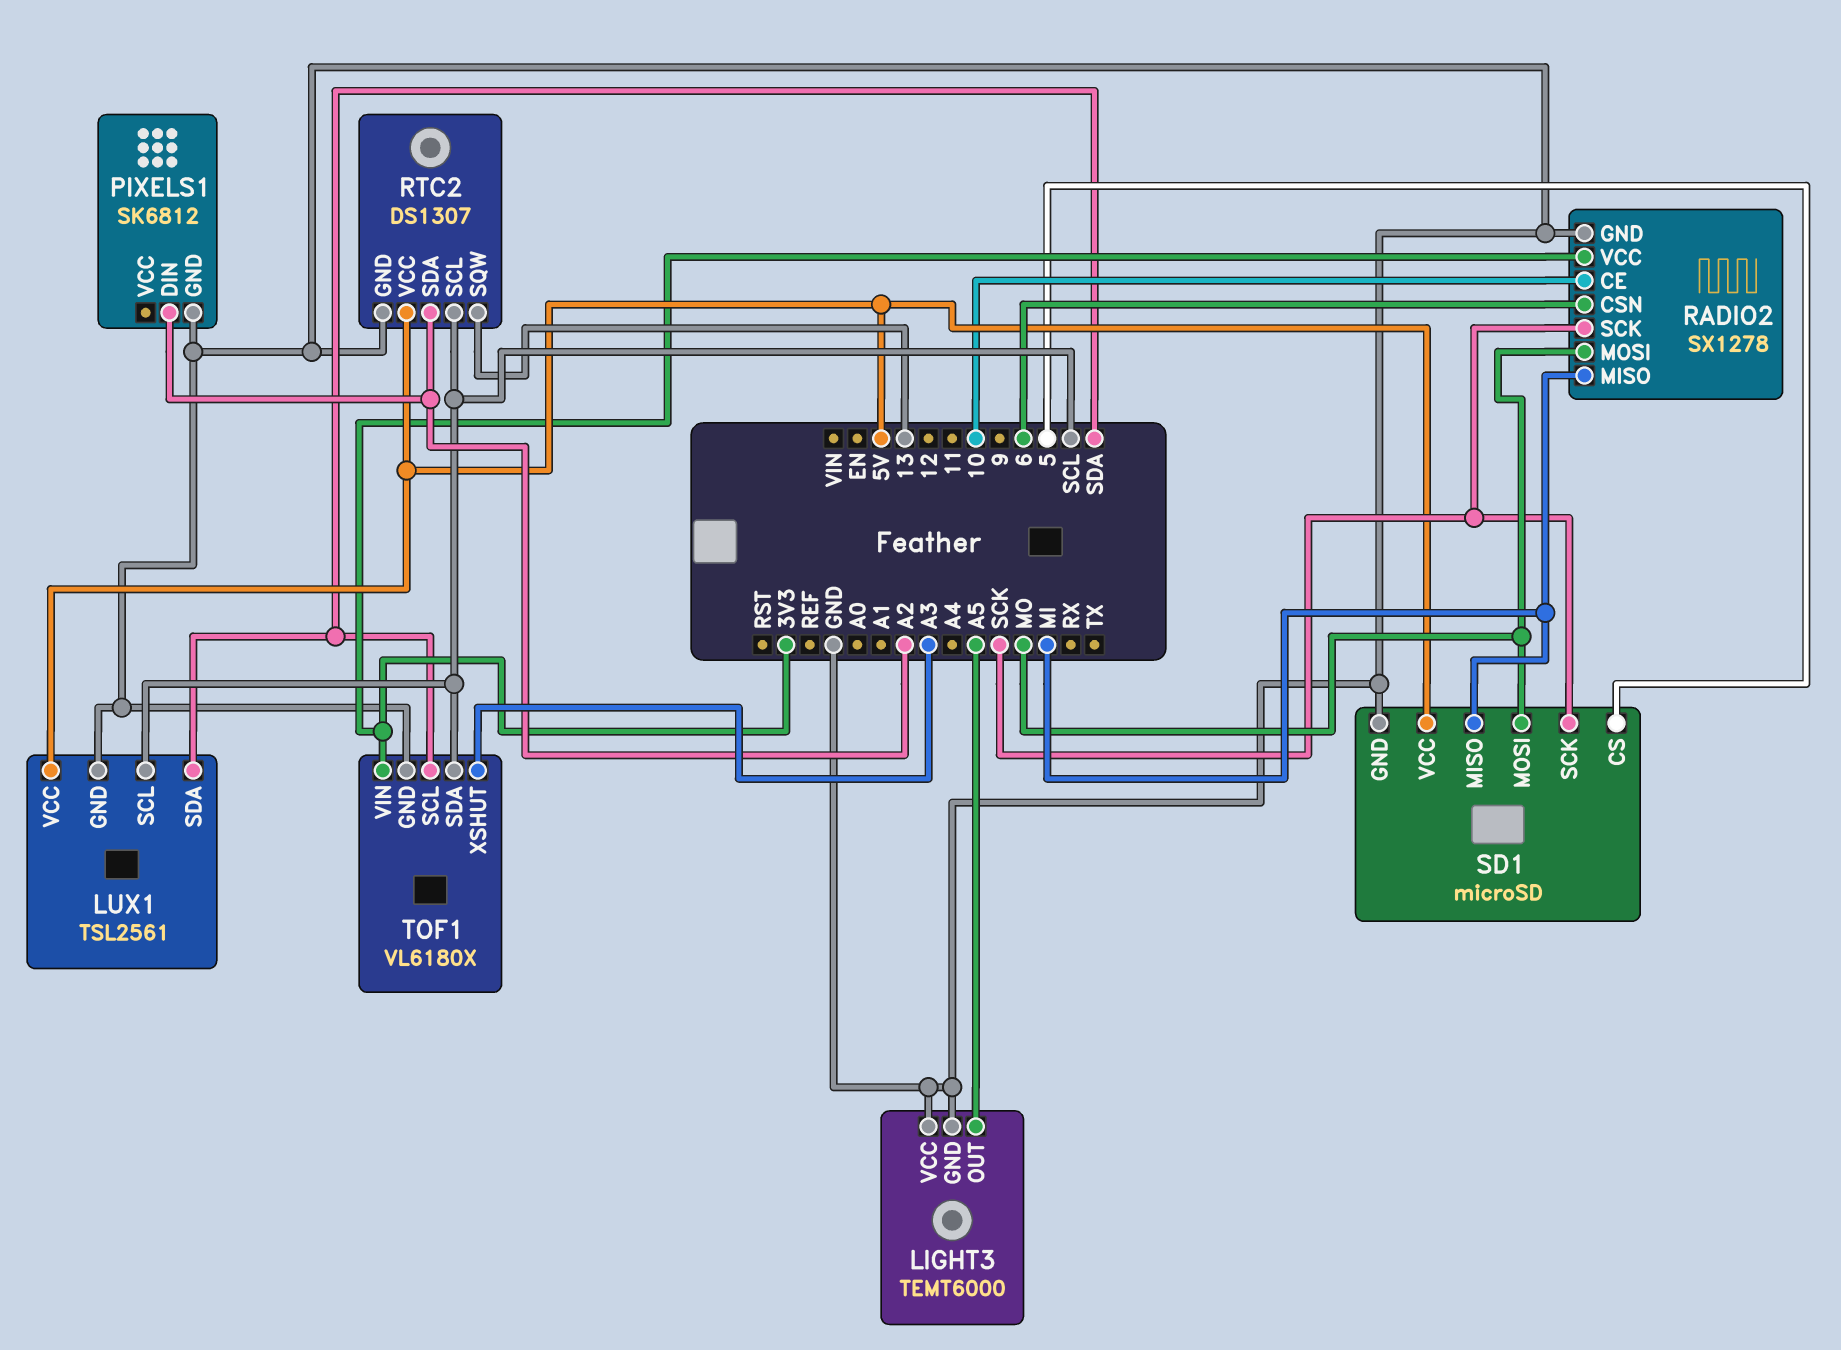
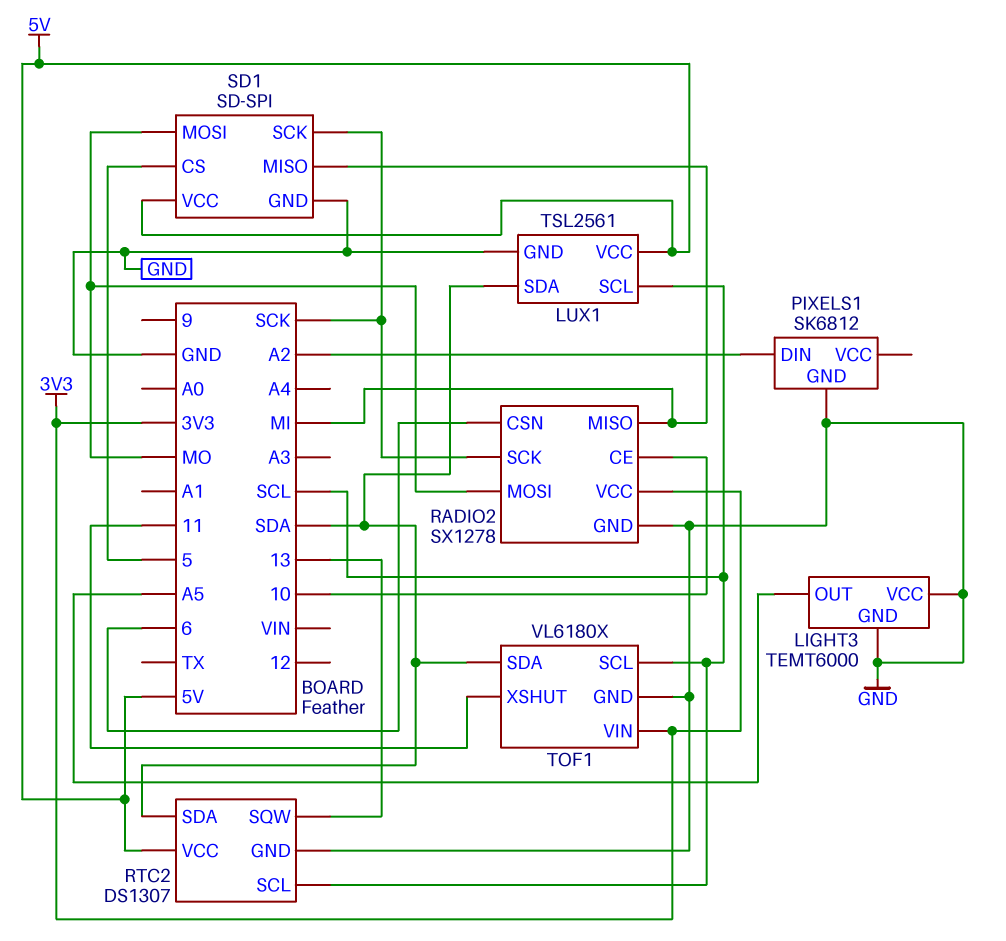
RTC2 pin SDA: A2 -> SDA
SD1: microSD -> SD-SPI
TOF1 pin SCL: SDA -> SCL
TOF1 pin SDA: SCL -> SDA
TOF1 pin XSHUT: A3 -> 11

